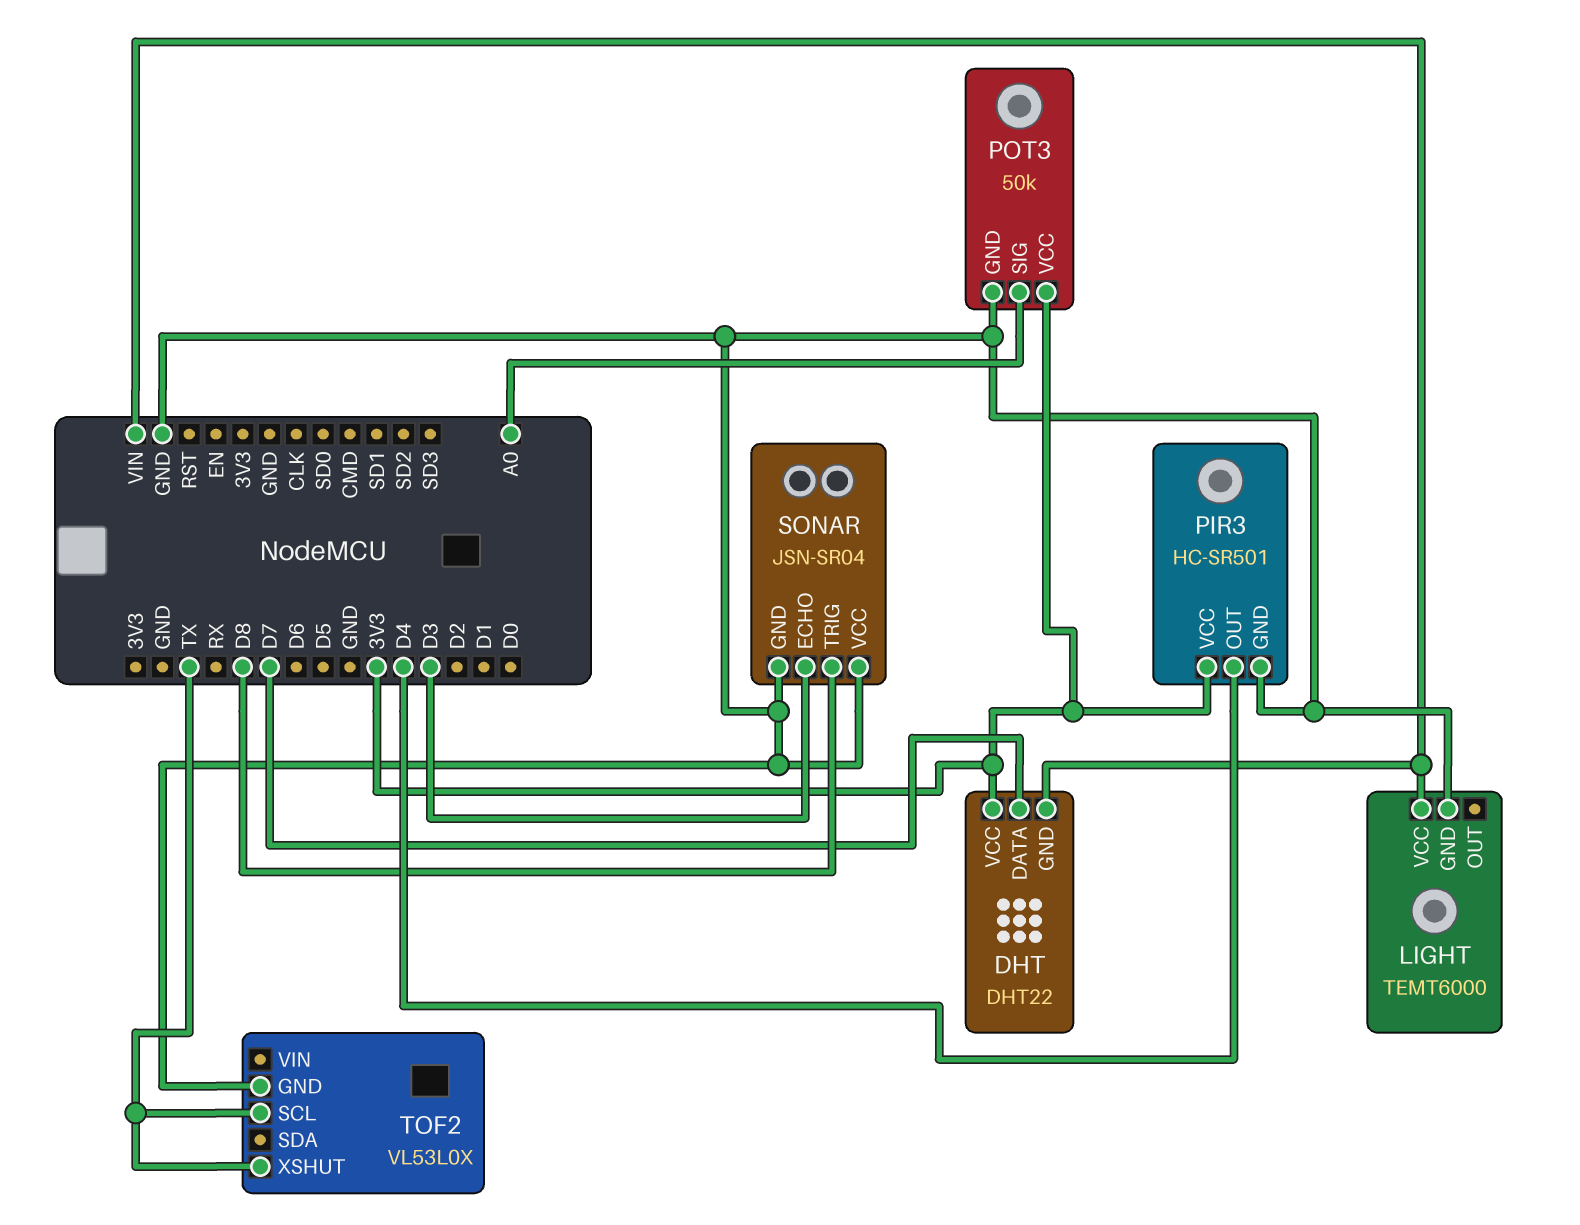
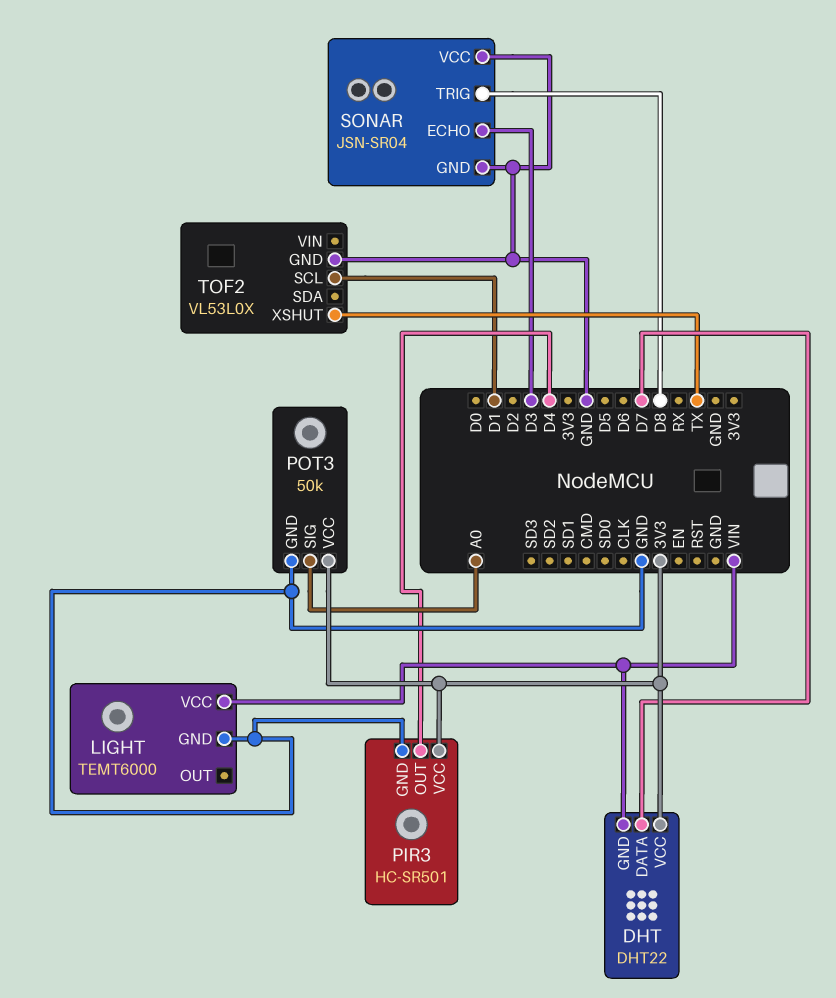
TOF2 pin SCL: TX -> D1

